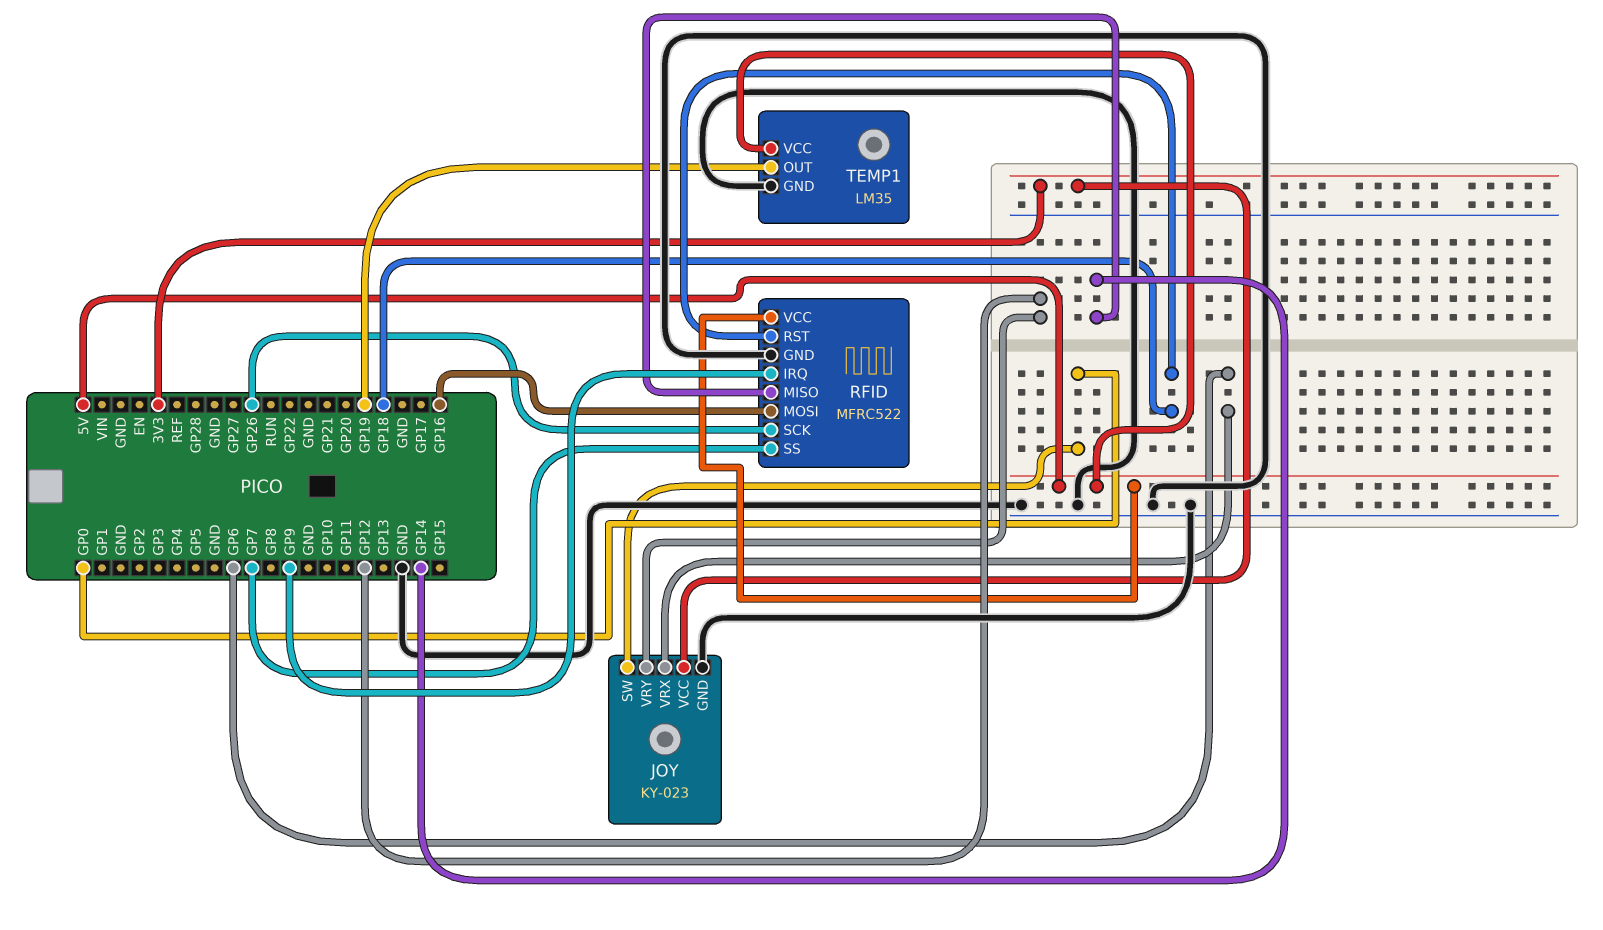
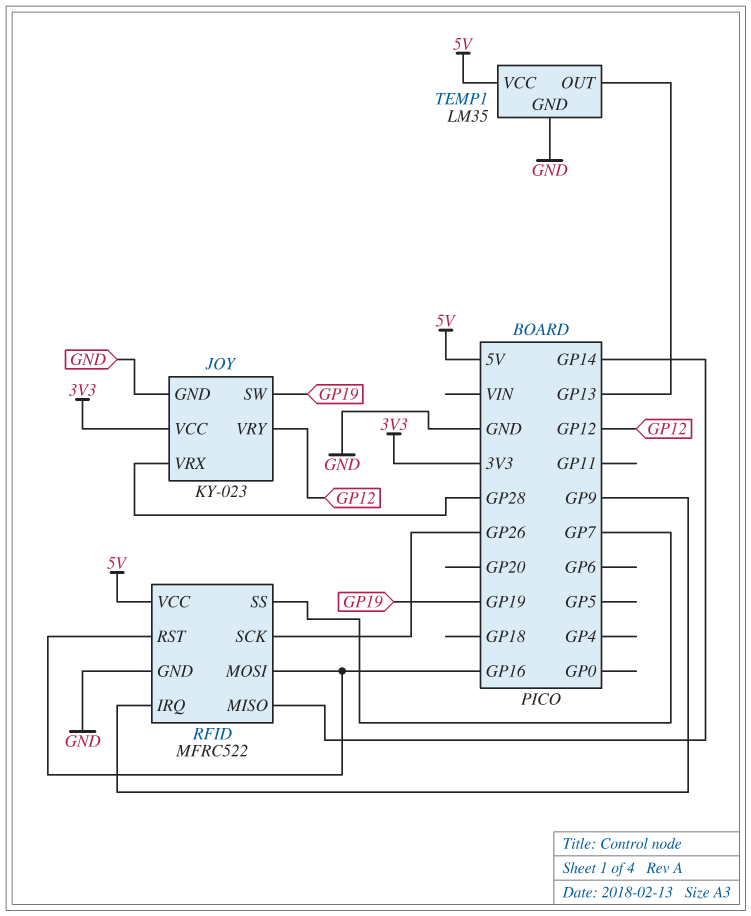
JOY pin SW: GP0 -> GP19
JOY pin VRX: GP6 -> GP28
RFID pin RST: GP18 -> GP16
TEMP1 pin OUT: GP19 -> GP13

